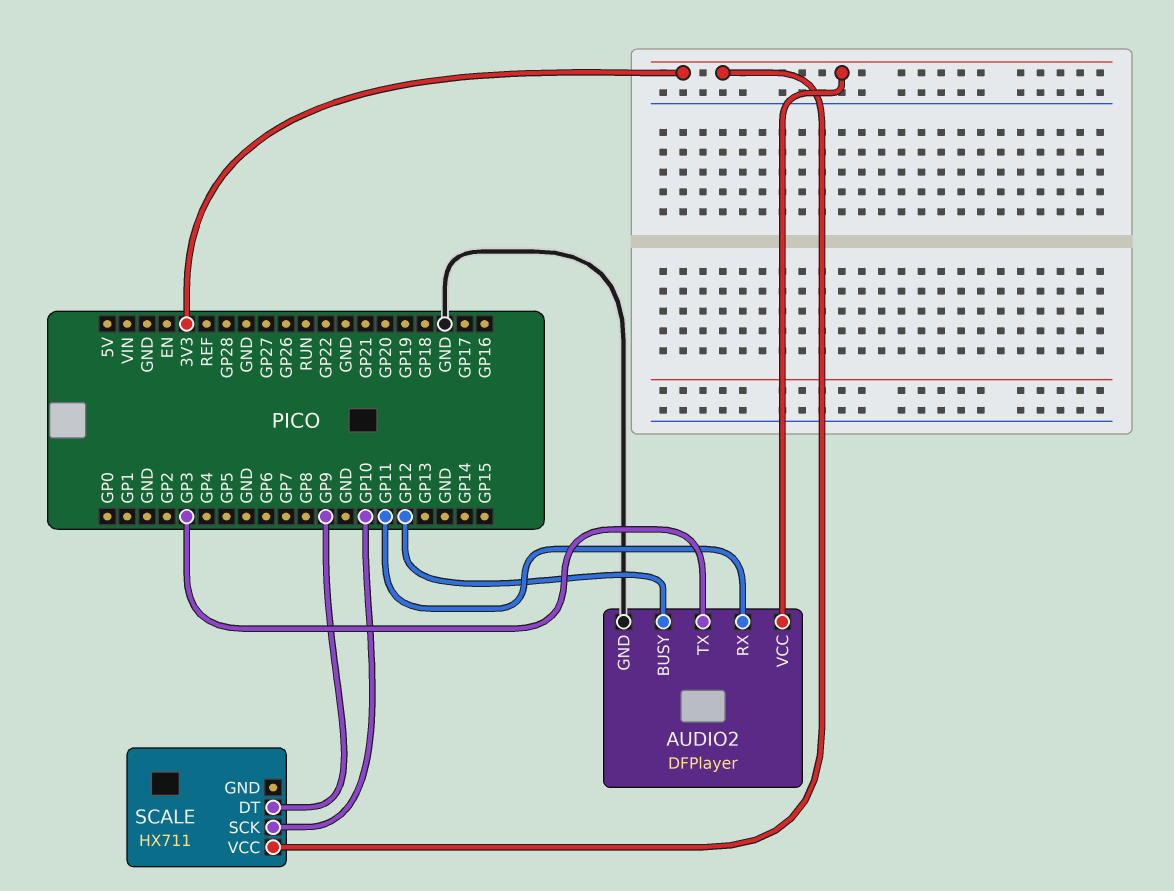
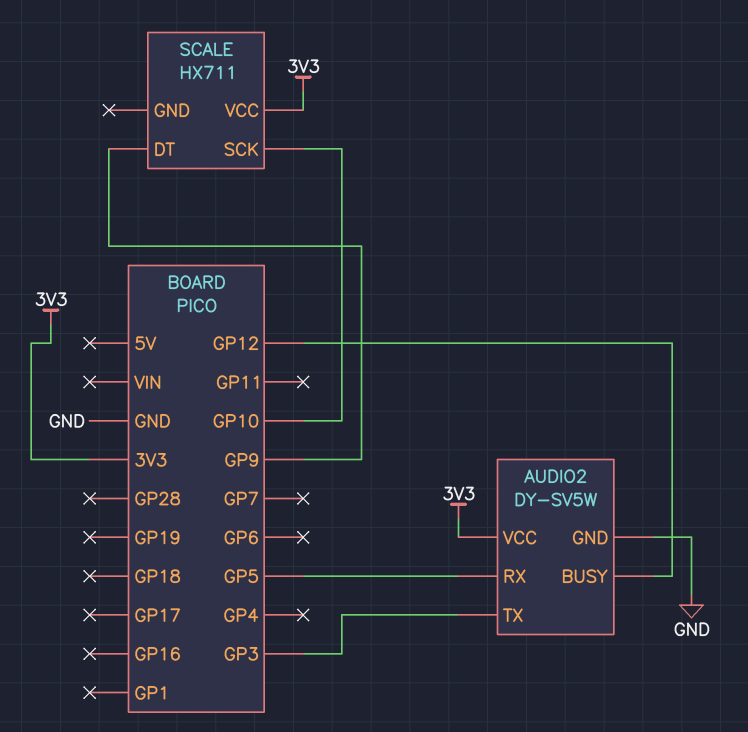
AUDIO2: DFPlayer -> DY-SV5W
AUDIO2 pin RX: GP11 -> GP5

